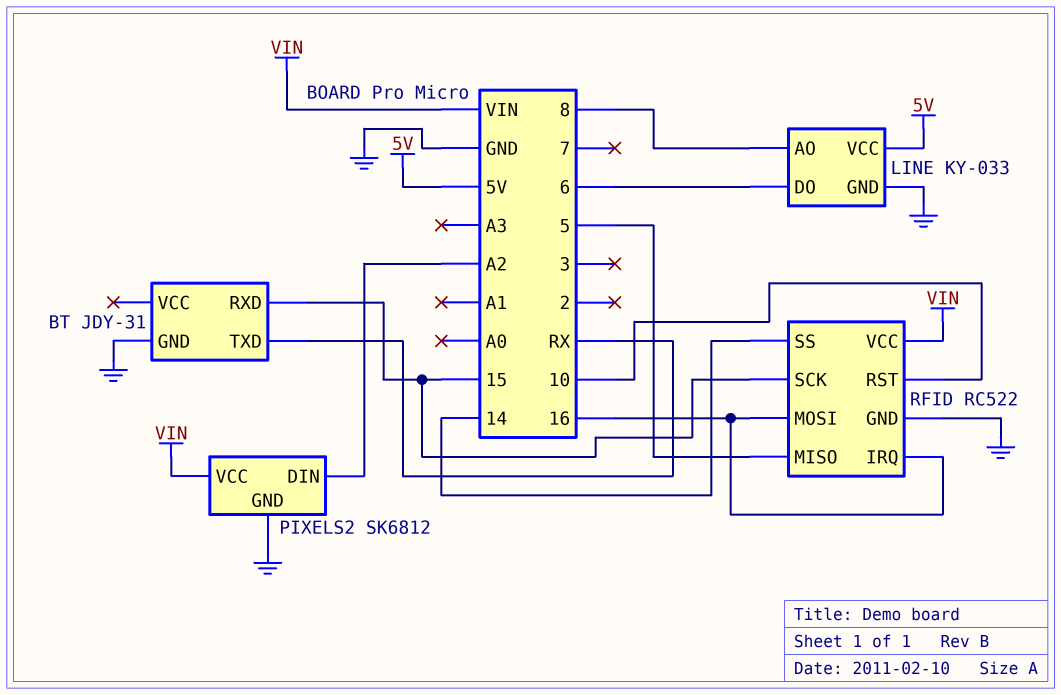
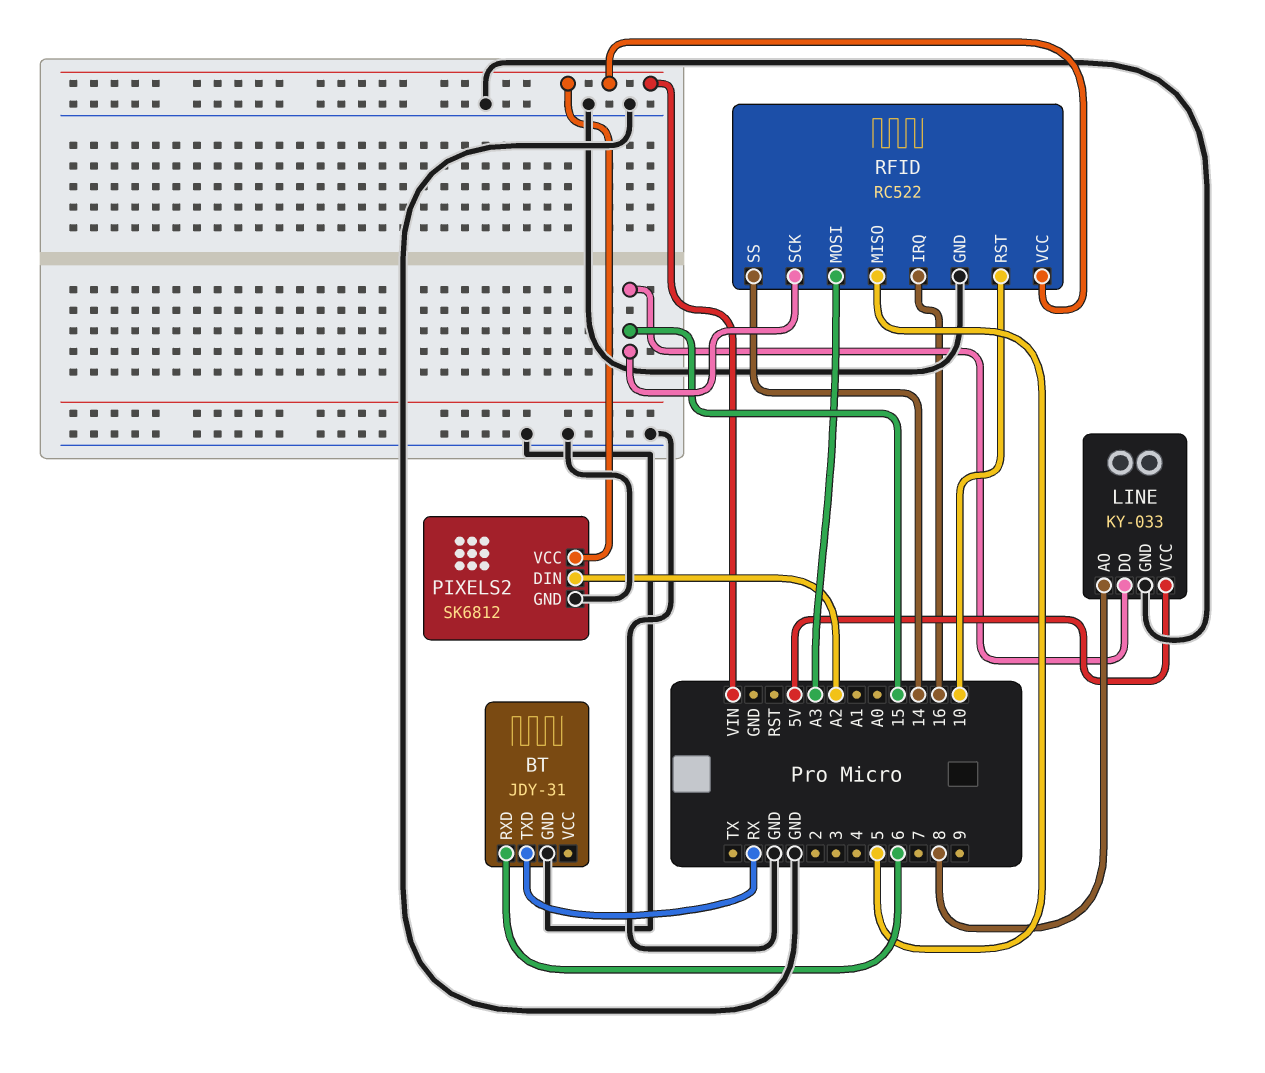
BT pin RXD: 15 -> 6
LINE pin DO: 6 -> 15
RFID pin MOSI: 16 -> A3

